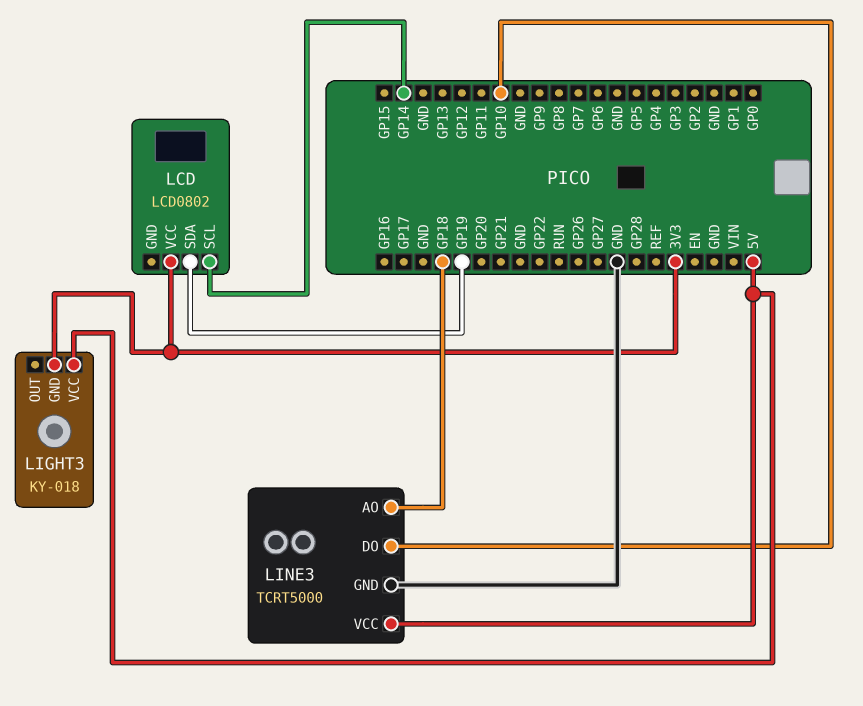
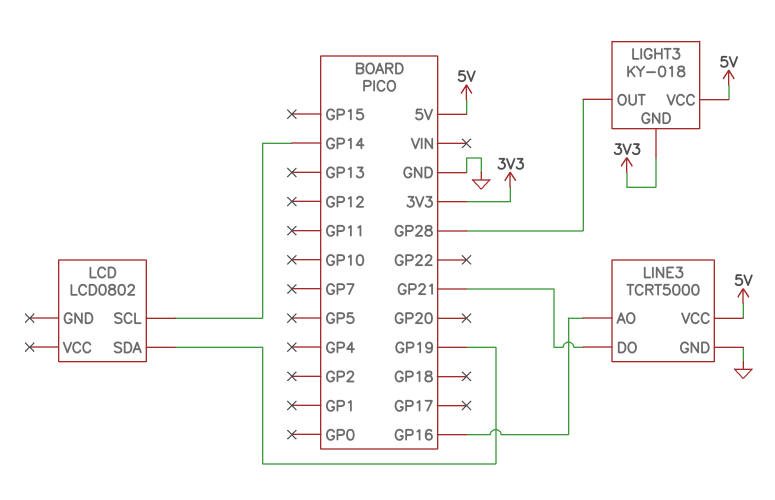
LCD pin VCC: 3V3 -> none
LIGHT3 pin OUT: none -> GP28
LINE3 pin AO: GP18 -> GP16
LINE3 pin DO: GP10 -> GP21

